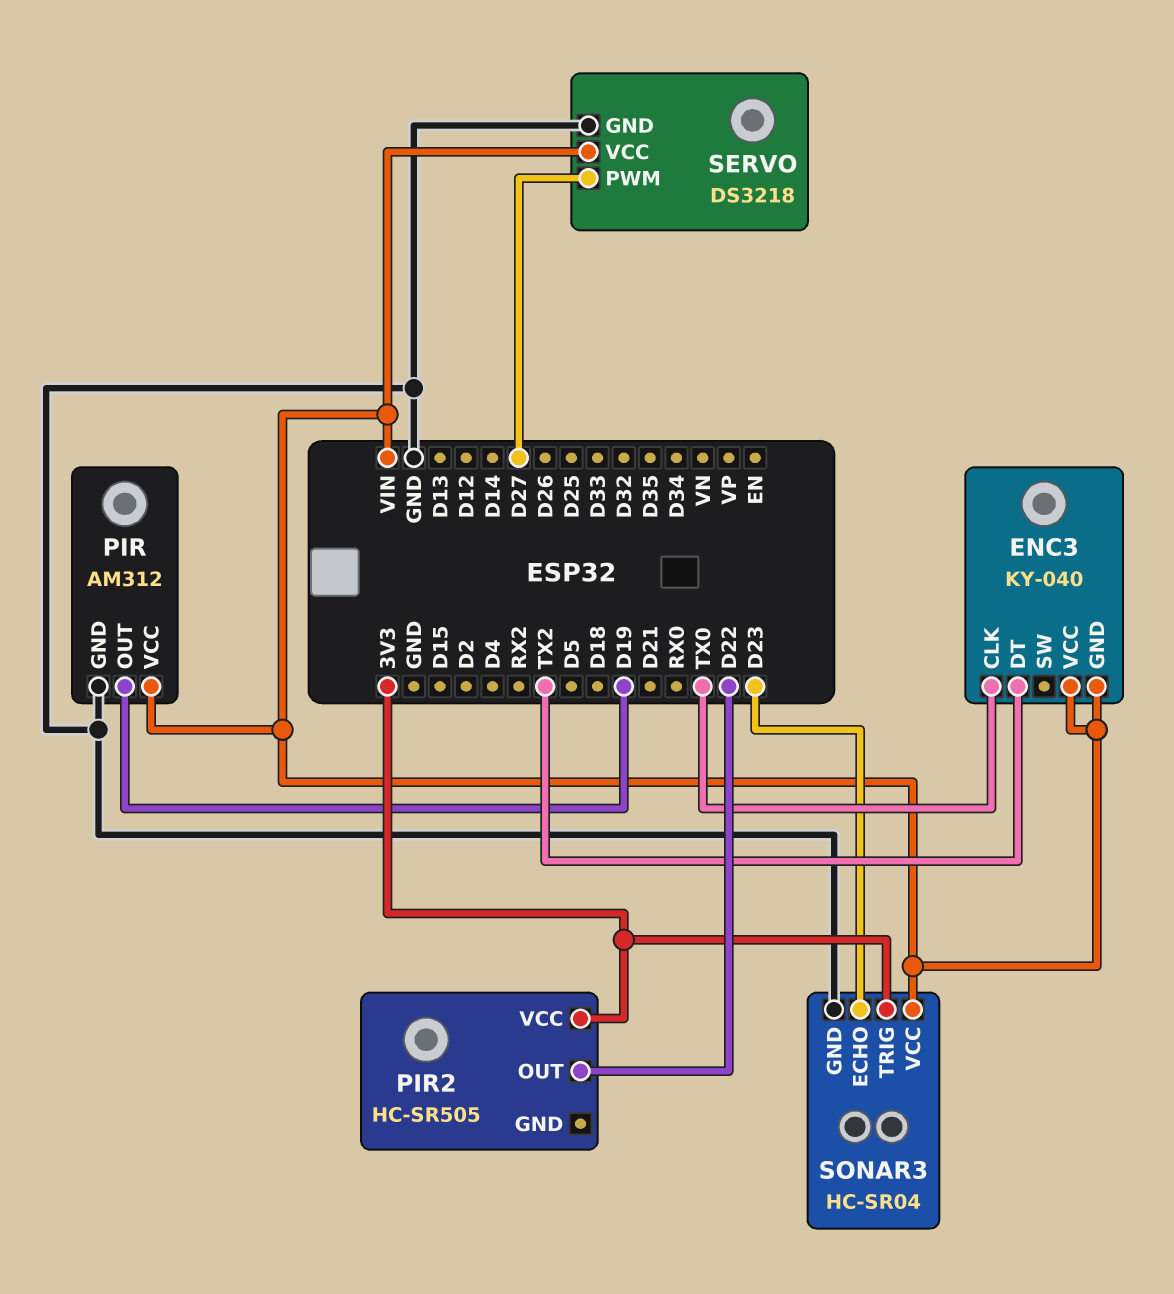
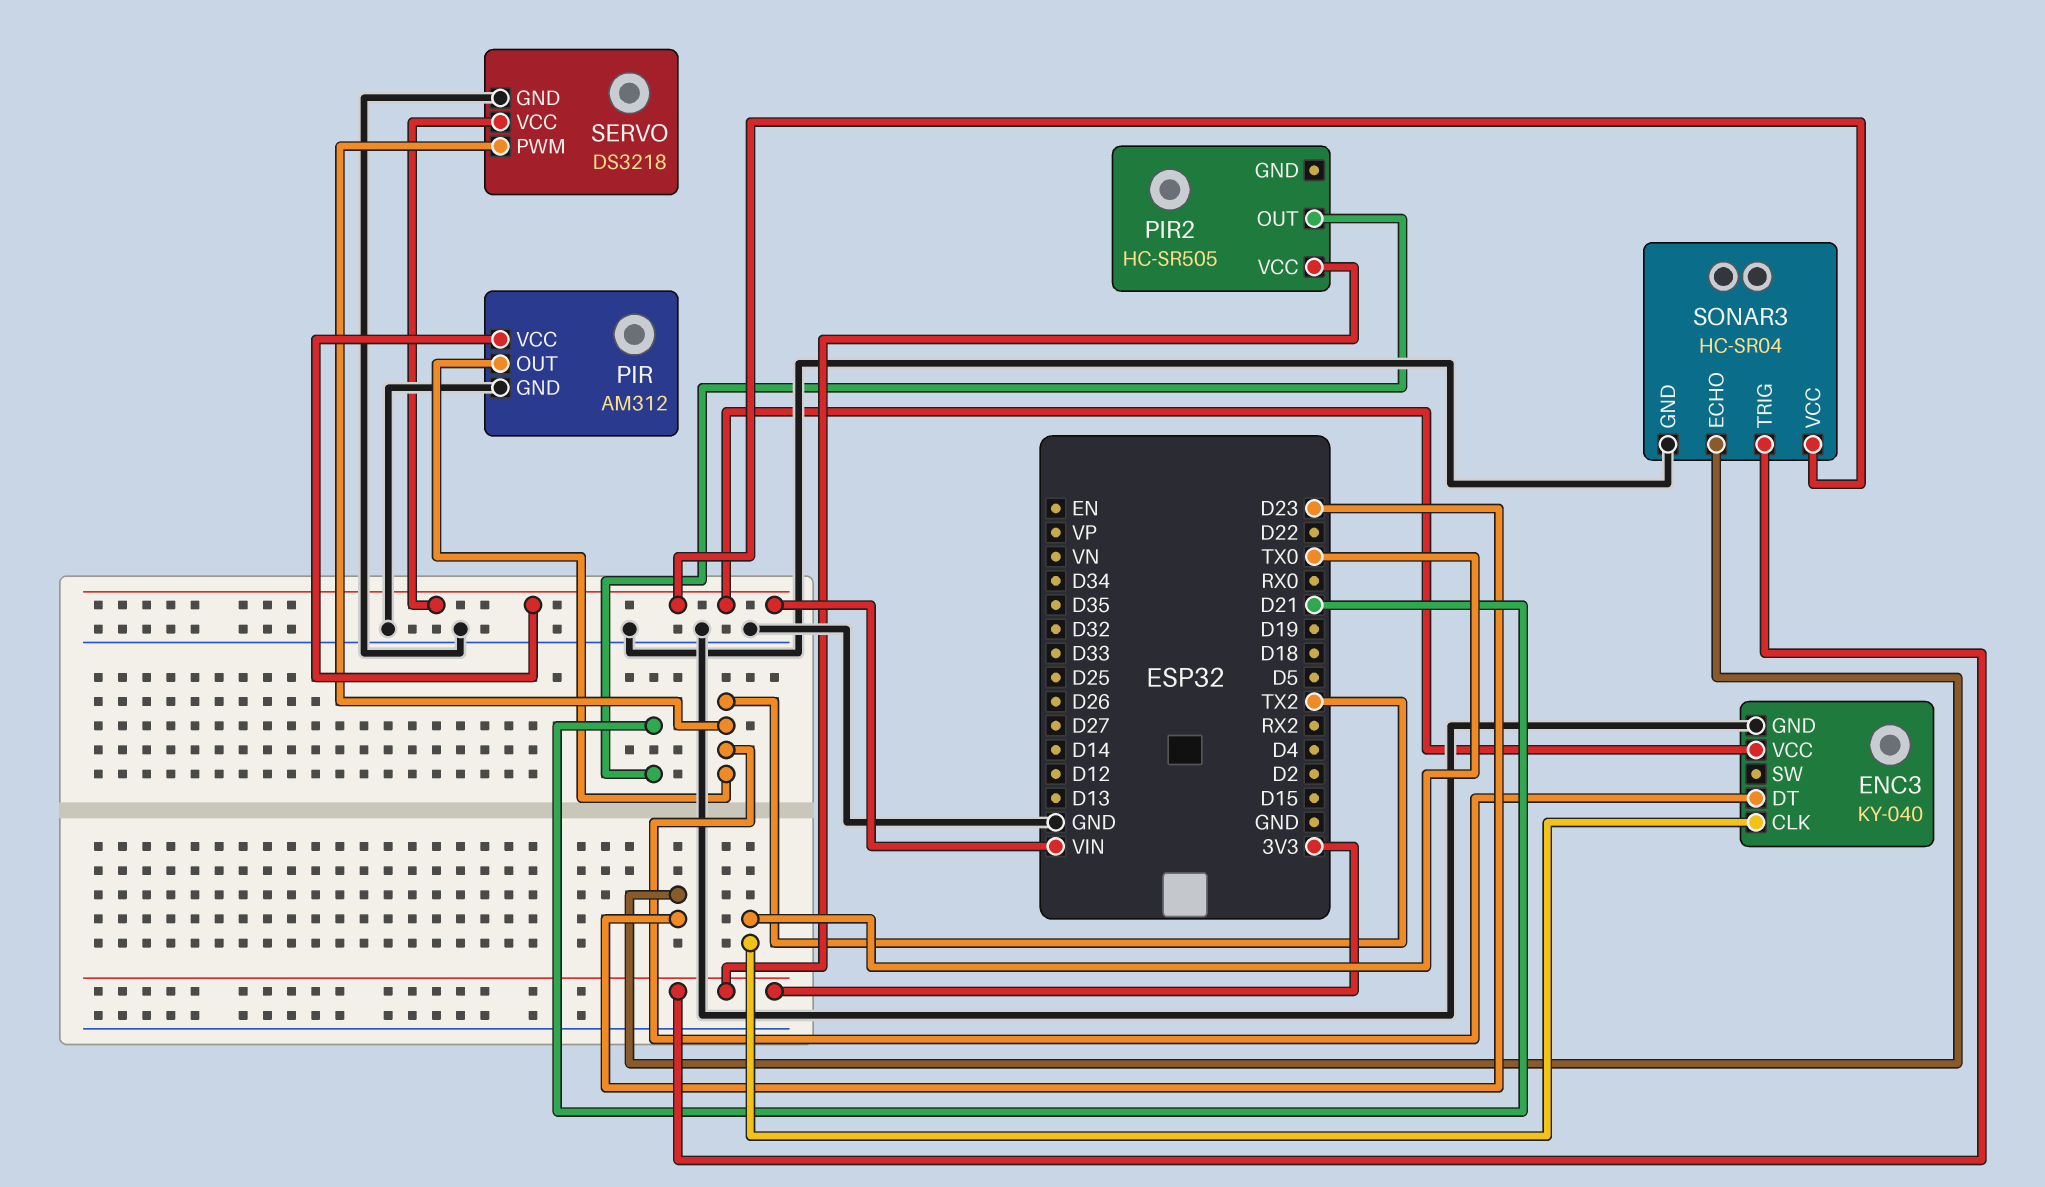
ENC3 pin GND: VIN -> GND
PIR pin OUT: D19 -> TX2
PIR2 pin OUT: D22 -> D21
SERVO pin PWM: D27 -> TX2

